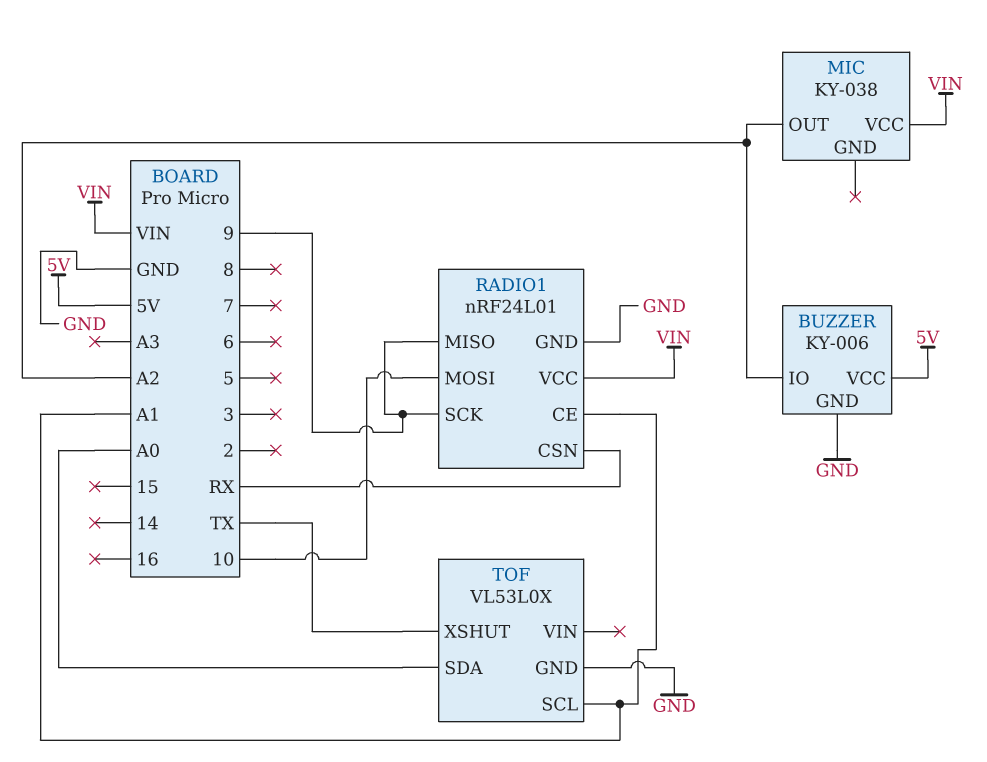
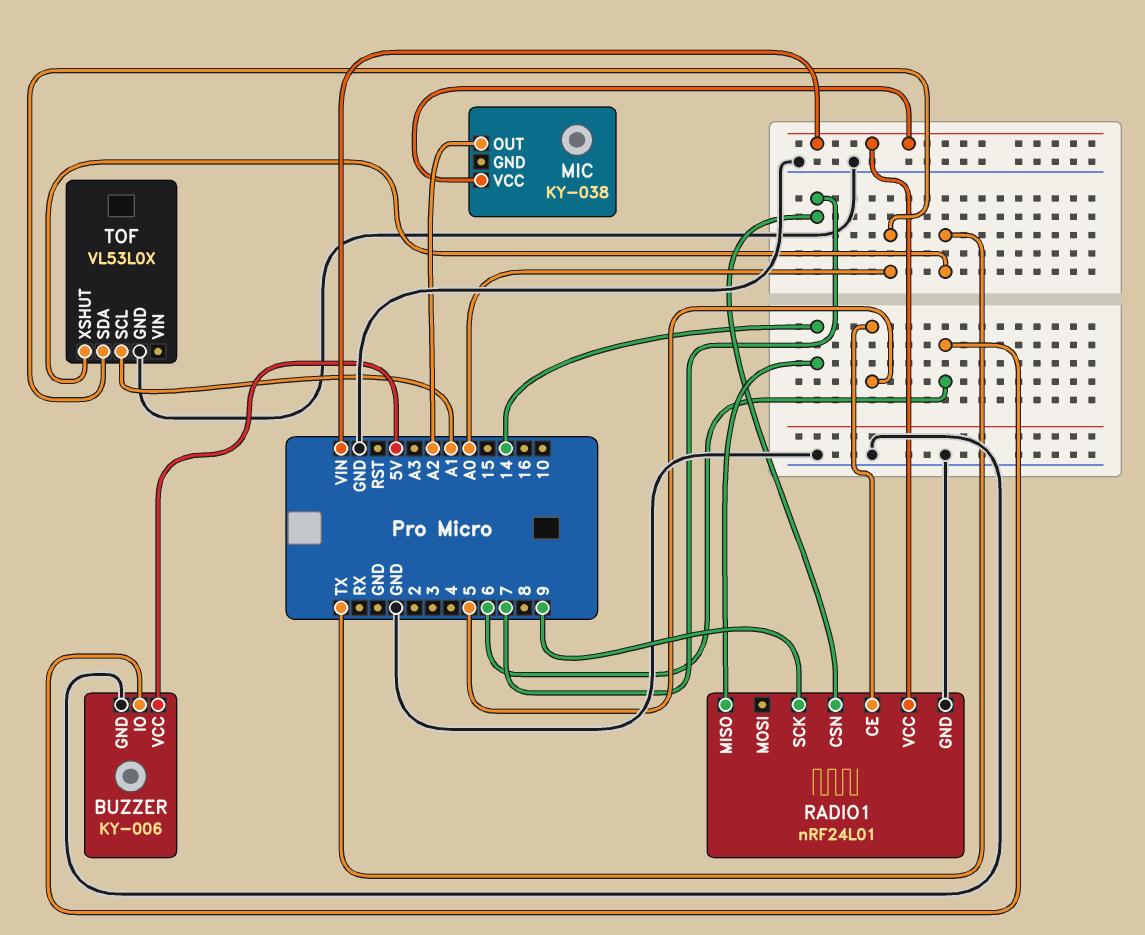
BUZZER pin IO: A2 -> 6
RADIO1 pin CE: A1 -> 5
RADIO1 pin CSN: RX -> 7
RADIO1 pin MISO: 9 -> 14
RADIO1 pin MOSI: 10 -> none

